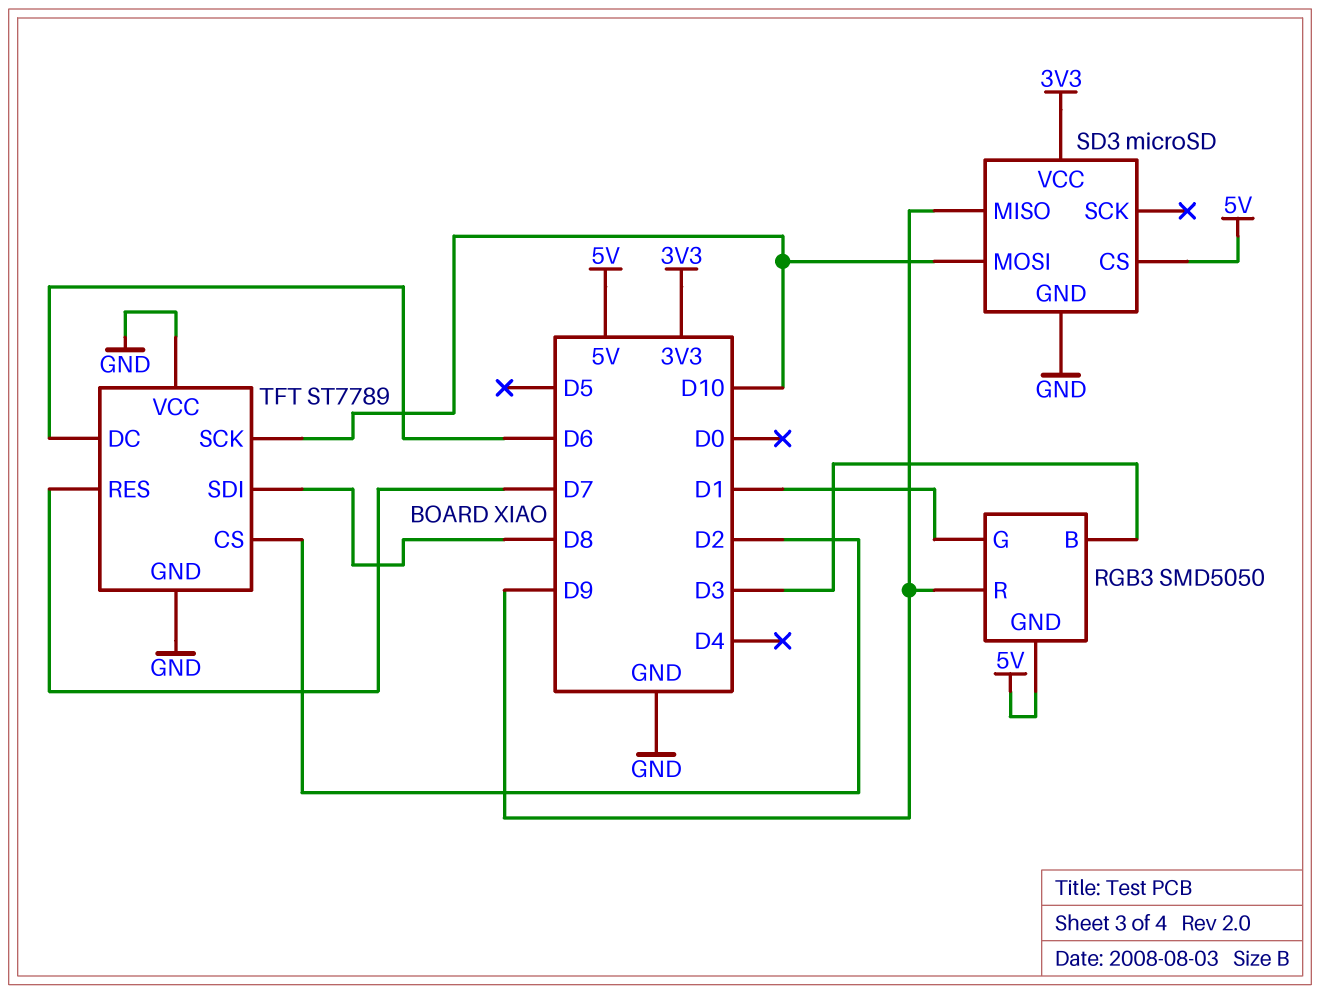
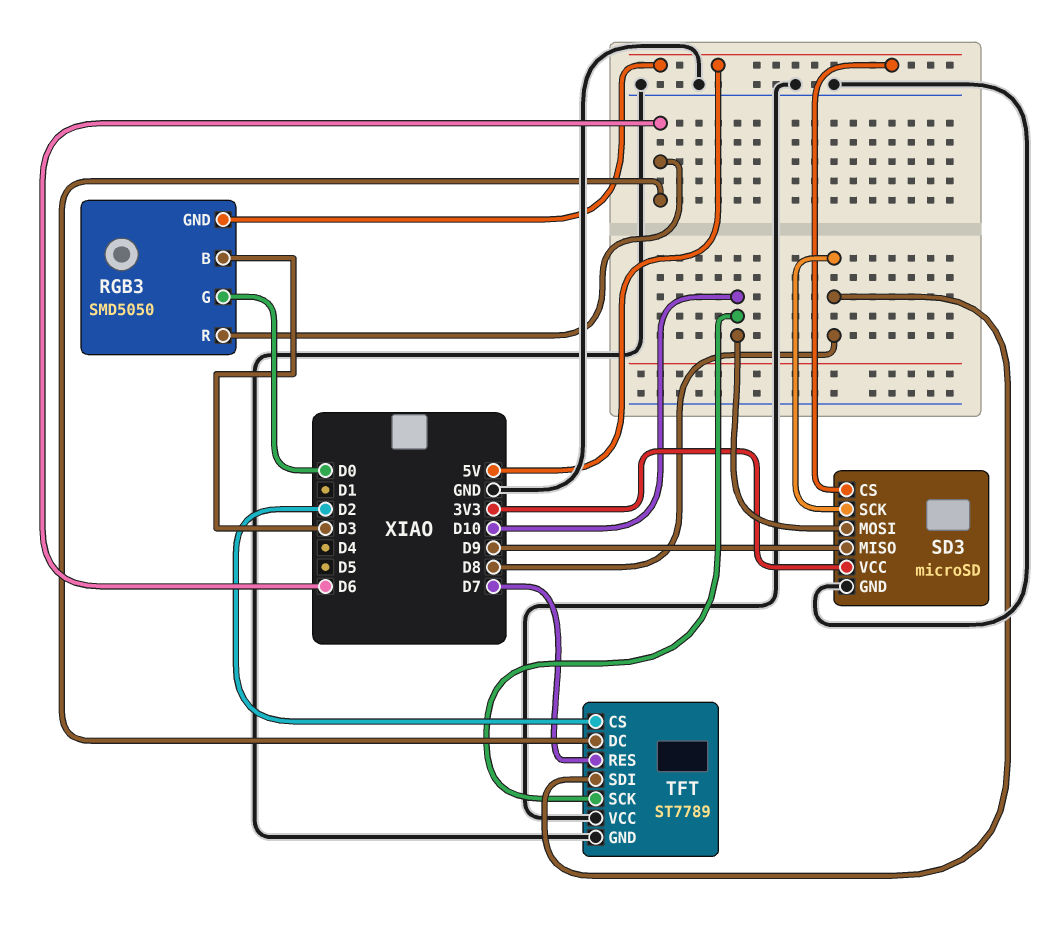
RGB3 pin G: D1 -> D0
RGB3 pin R: D9 -> D6
SD3 pin SCK: none -> D8

